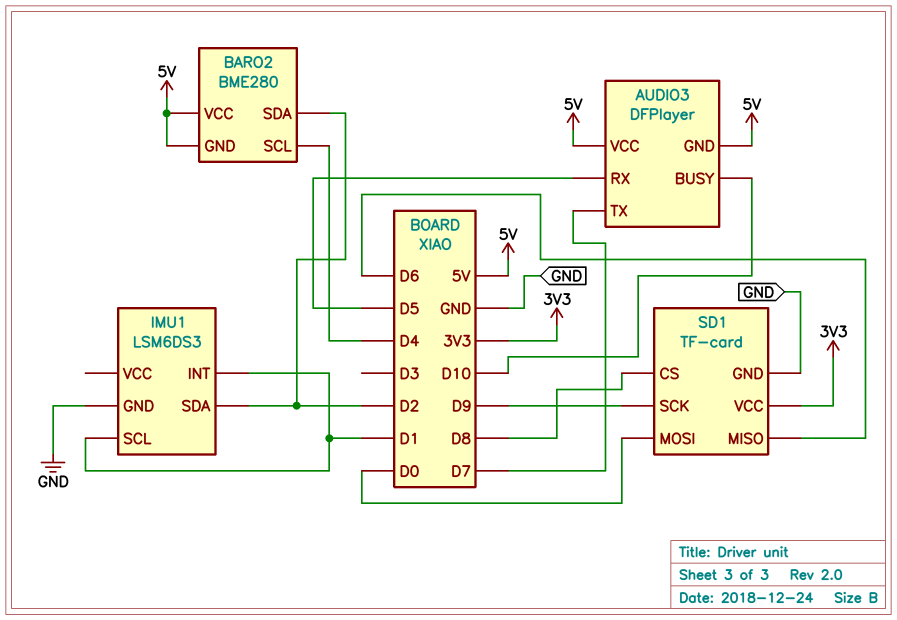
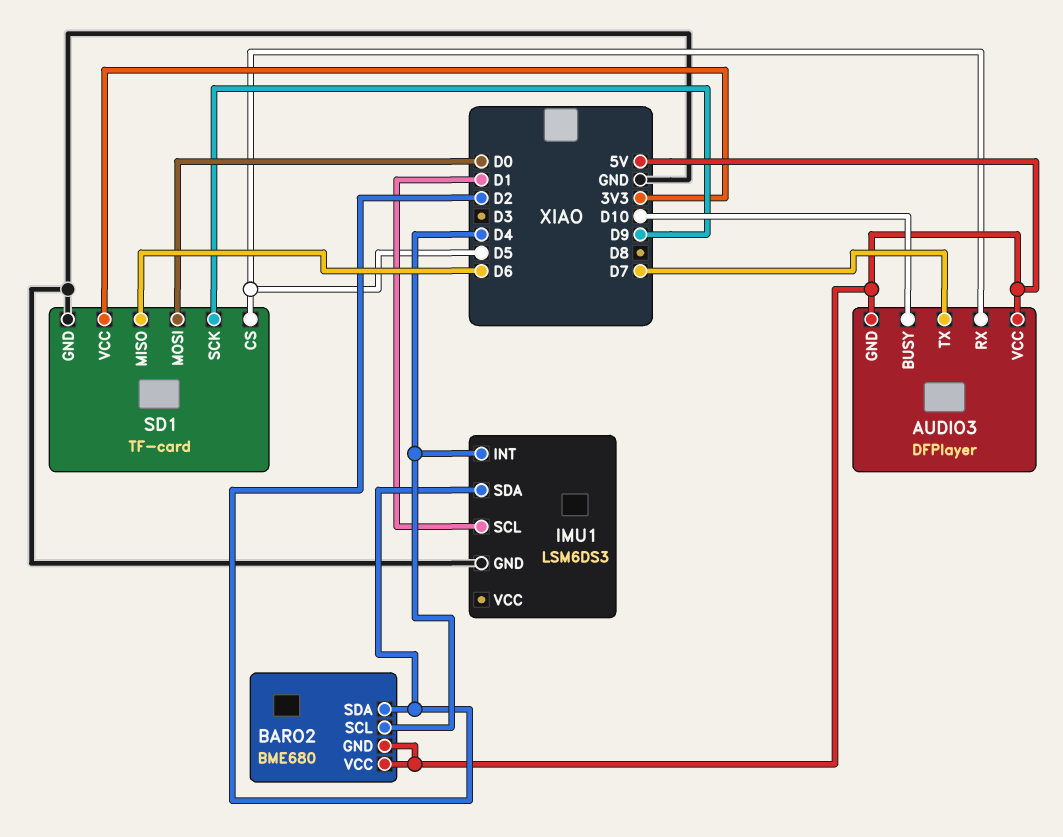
BARO2: BME280 -> BME680
IMU1 pin INT: D1 -> D4
SD1 pin CS: D8 -> D5

